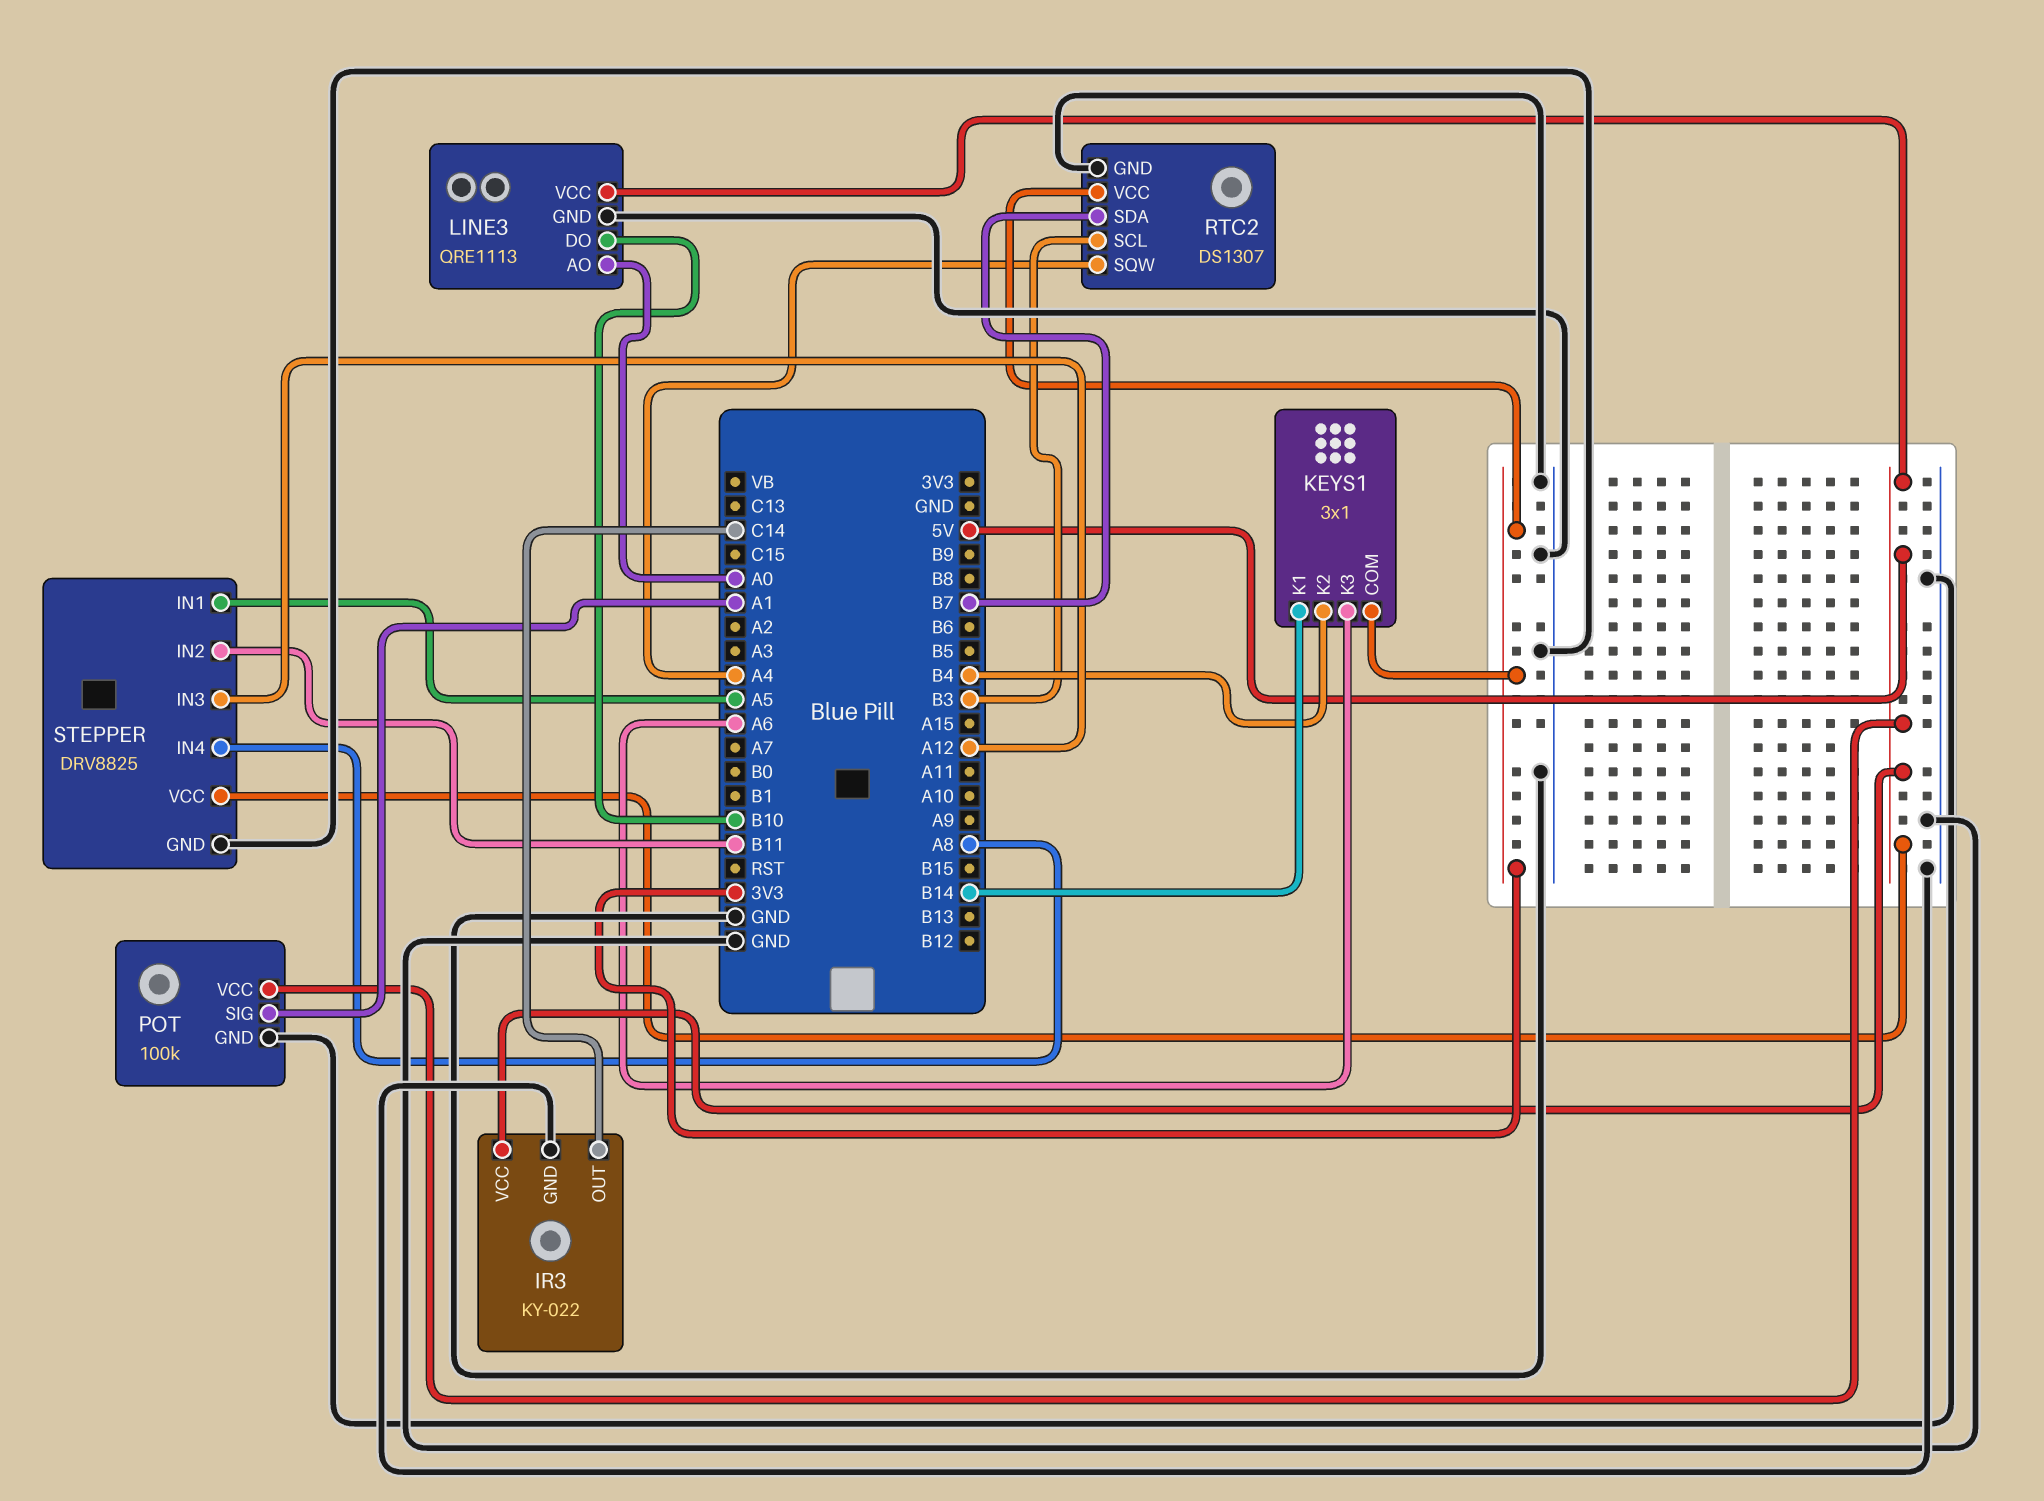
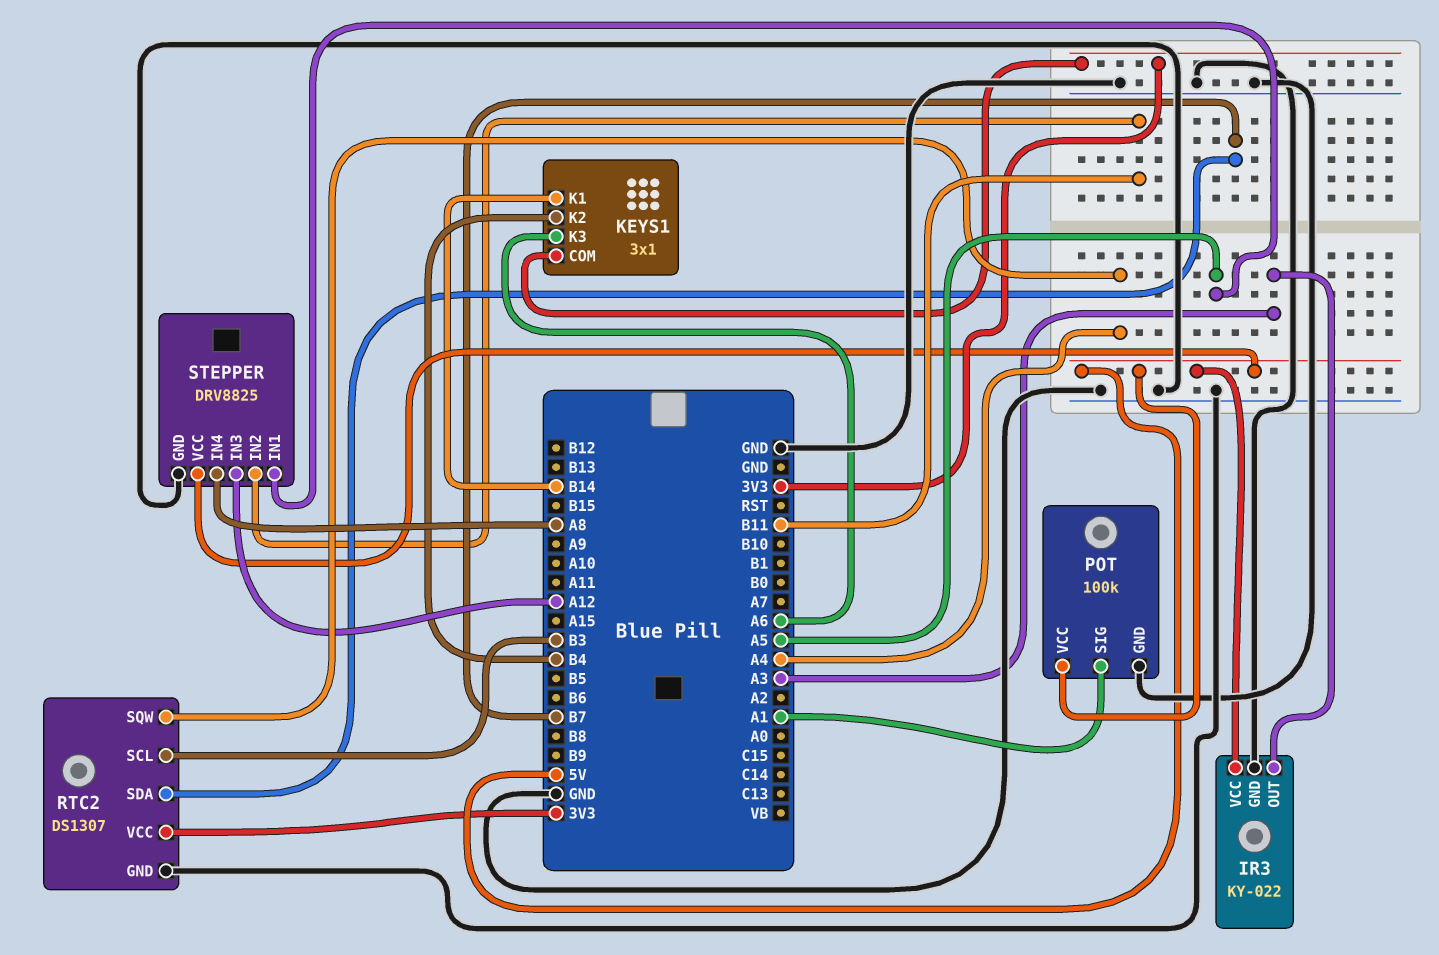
IR3 pin OUT: C14 -> A3
LINE3: QRE1113 -> none
LINE3 pin AO: A0 -> none
LINE3 pin DO: B10 -> none
LINE3 pin GND: GND -> none
LINE3 pin VCC: 5V -> none

